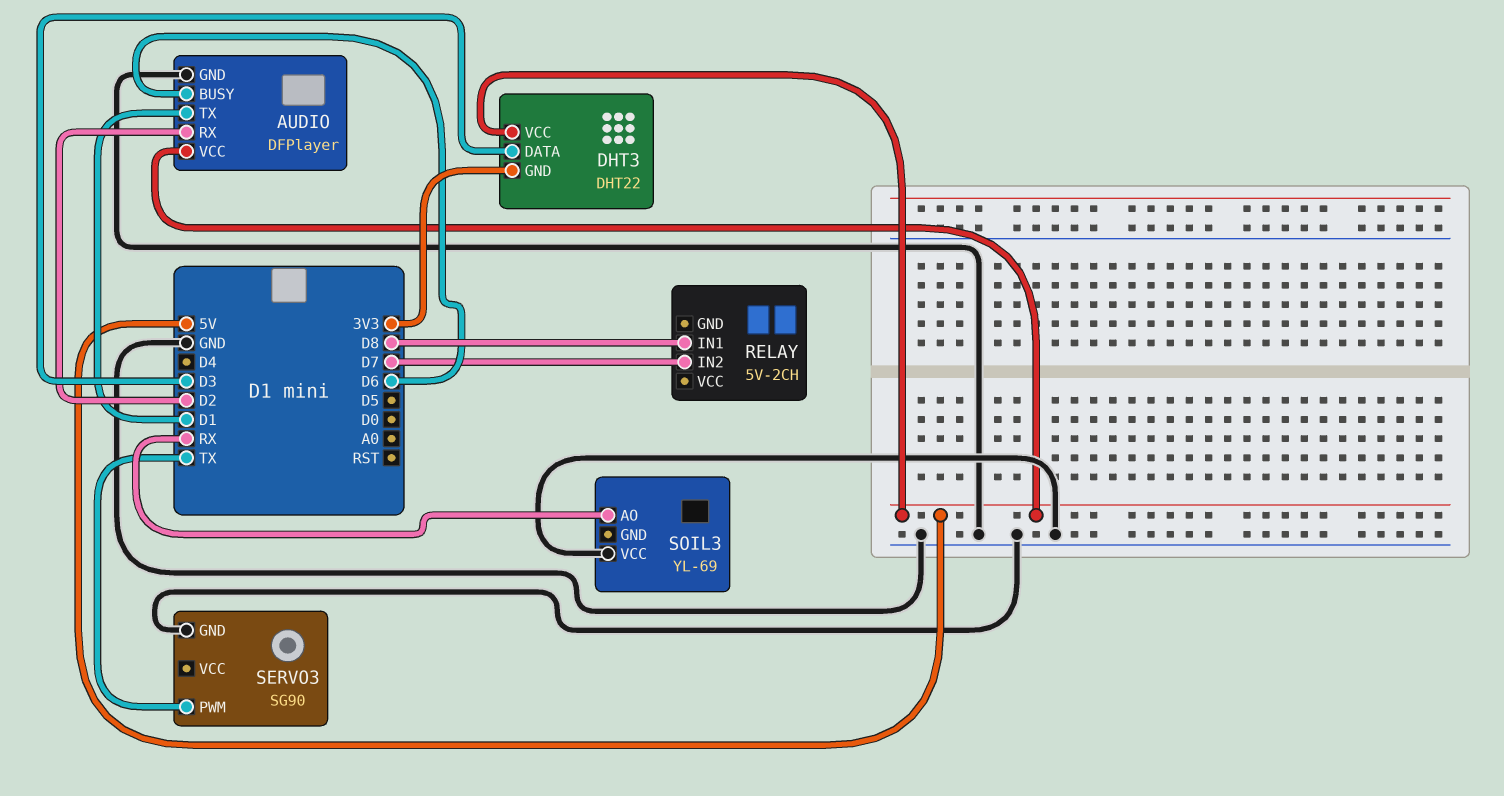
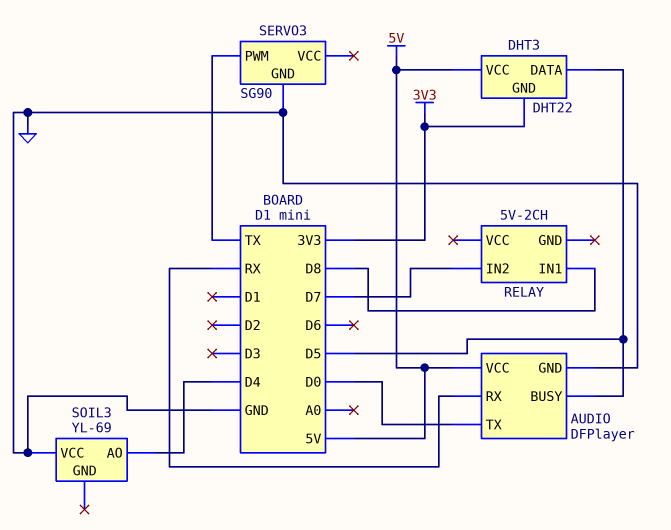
AUDIO pin BUSY: D6 -> D5
AUDIO pin RX: D2 -> RX
AUDIO pin TX: D1 -> D0
DHT3 pin DATA: D3 -> D5
SOIL3 pin AO: RX -> D4

